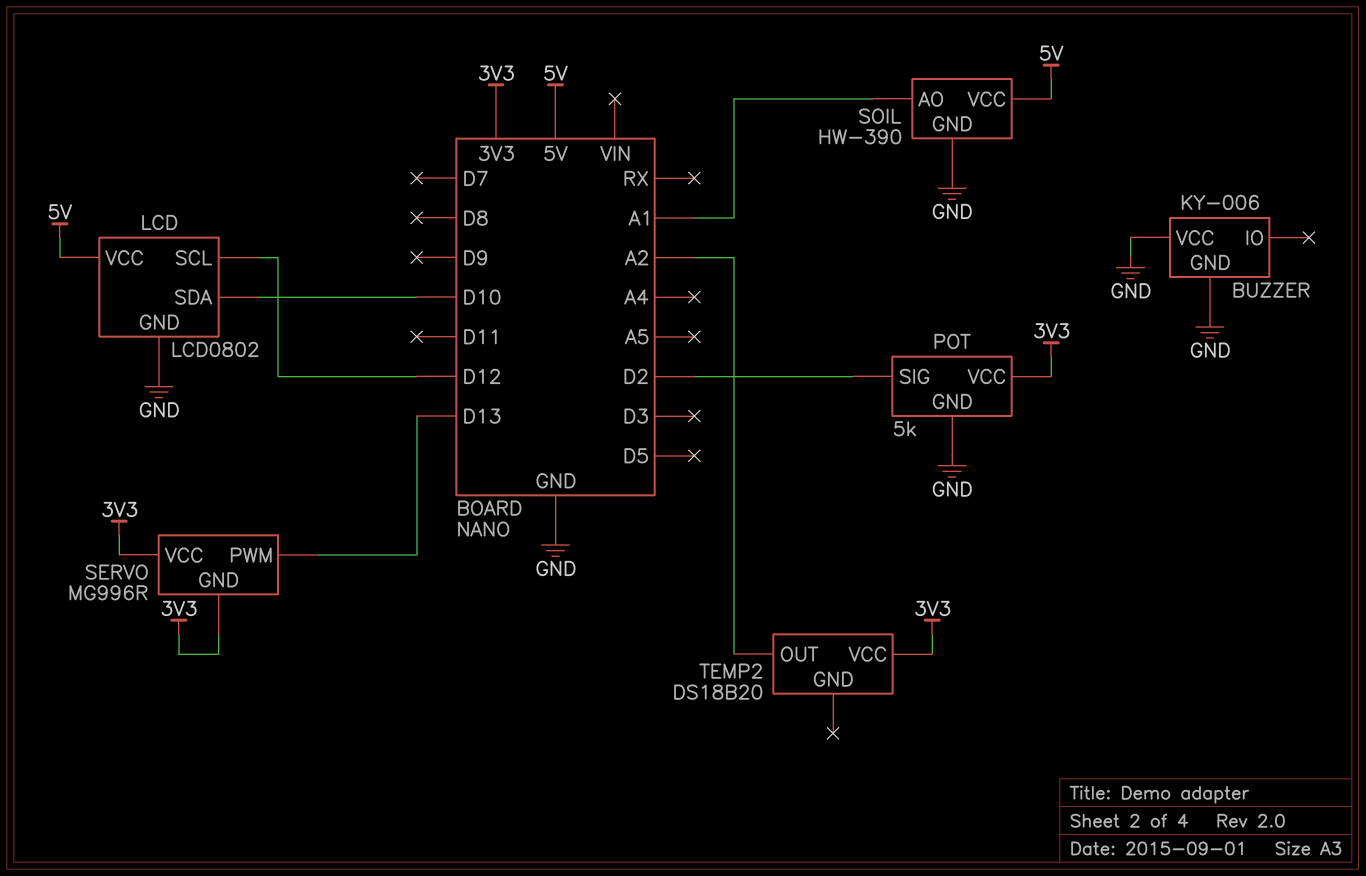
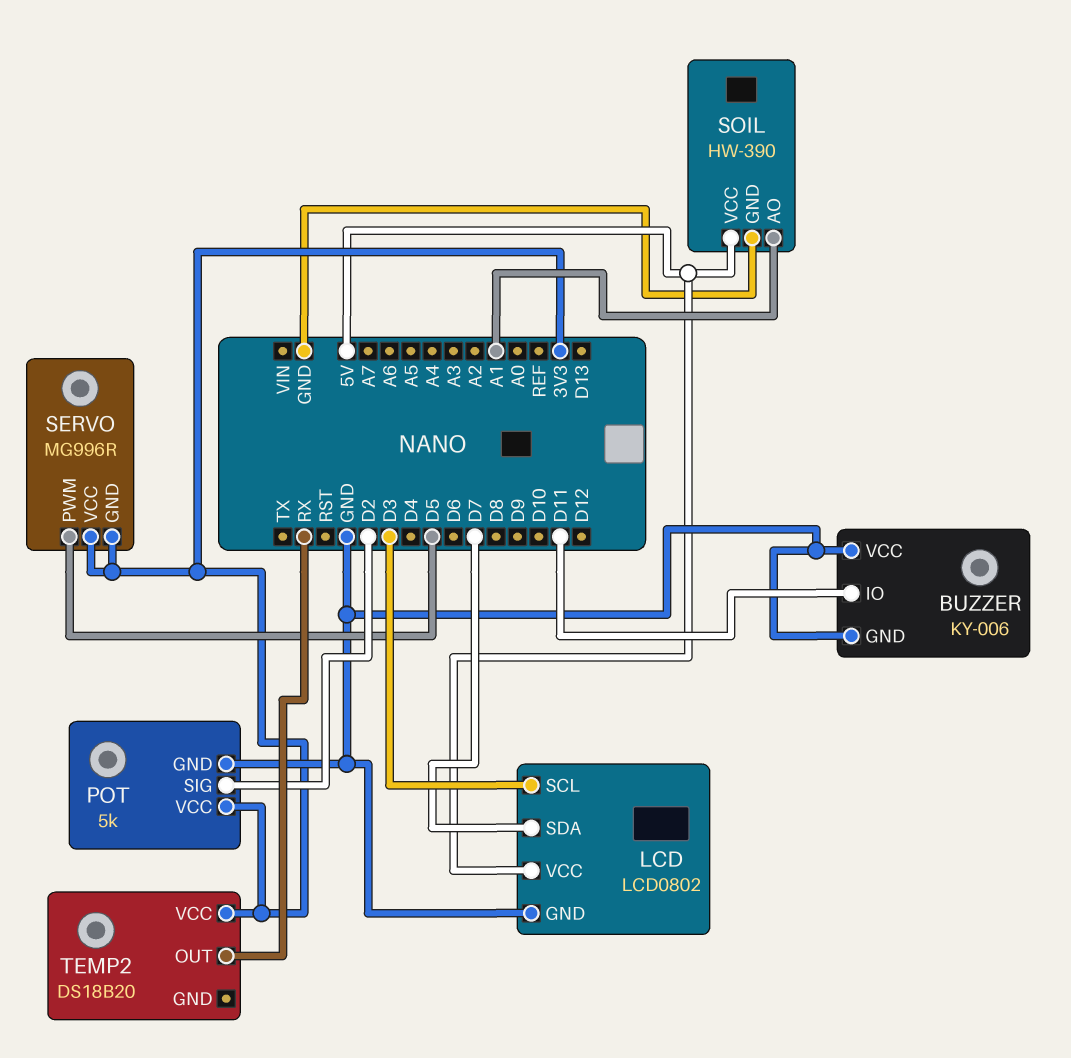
BUZZER pin IO: none -> D11
LCD pin SCL: D12 -> D3
LCD pin SDA: D10 -> D7
SERVO pin PWM: D13 -> D5
TEMP2 pin OUT: A2 -> RX

